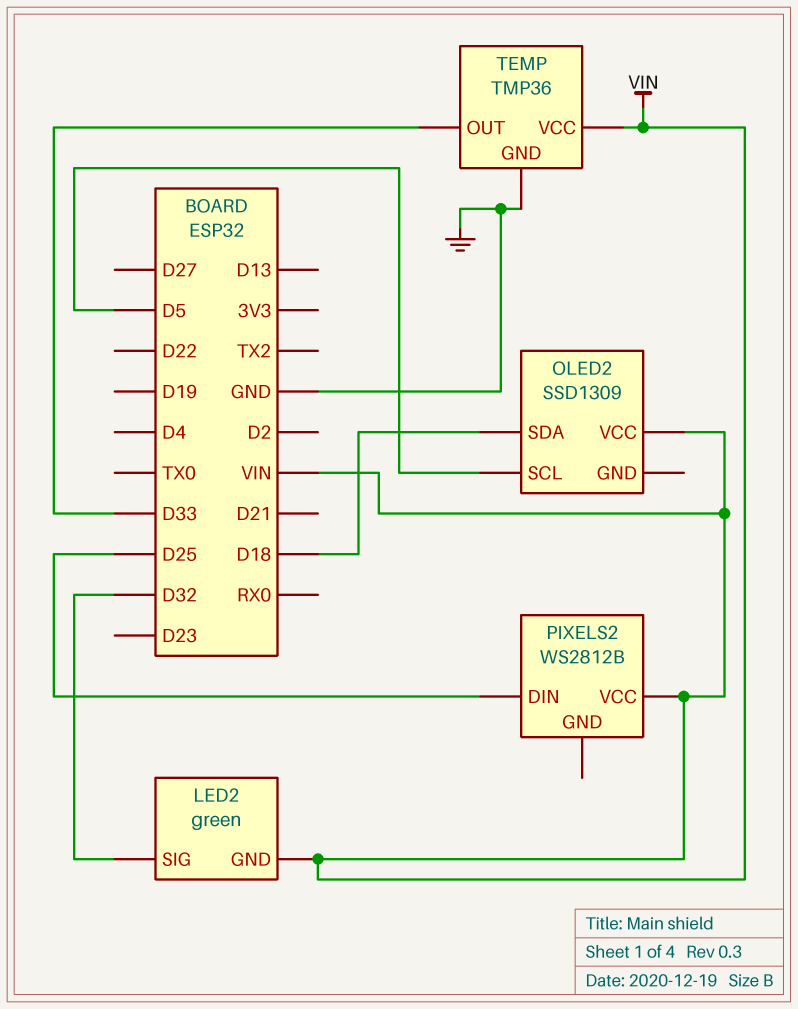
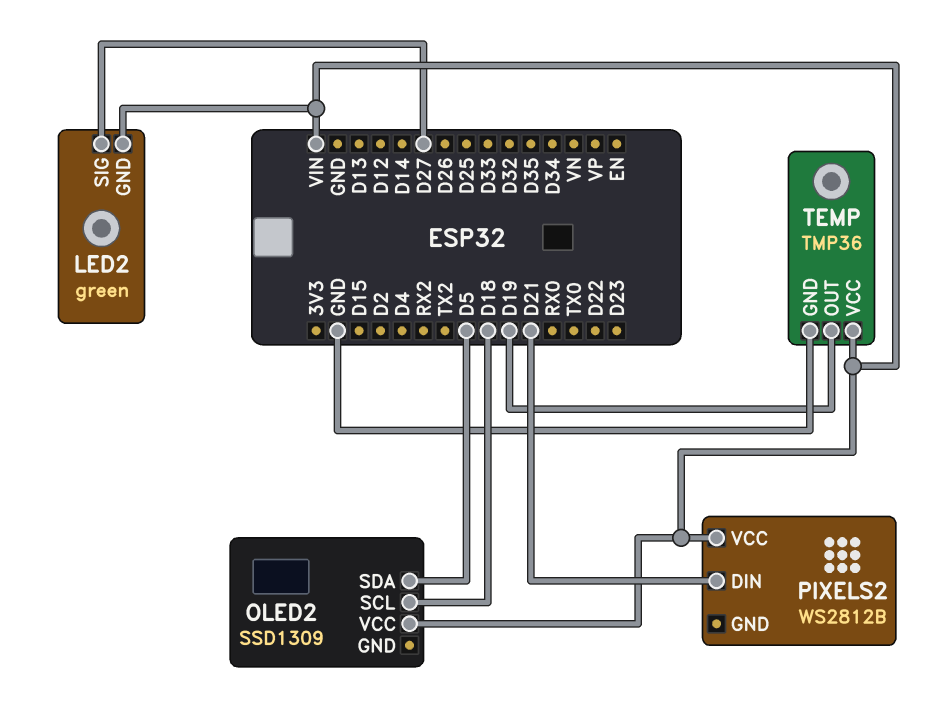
LED2 pin SIG: D32 -> D27
OLED2 pin SCL: D5 -> D18
OLED2 pin SDA: D18 -> D5
PIXELS2 pin DIN: D25 -> D21
TEMP pin OUT: D33 -> D19

